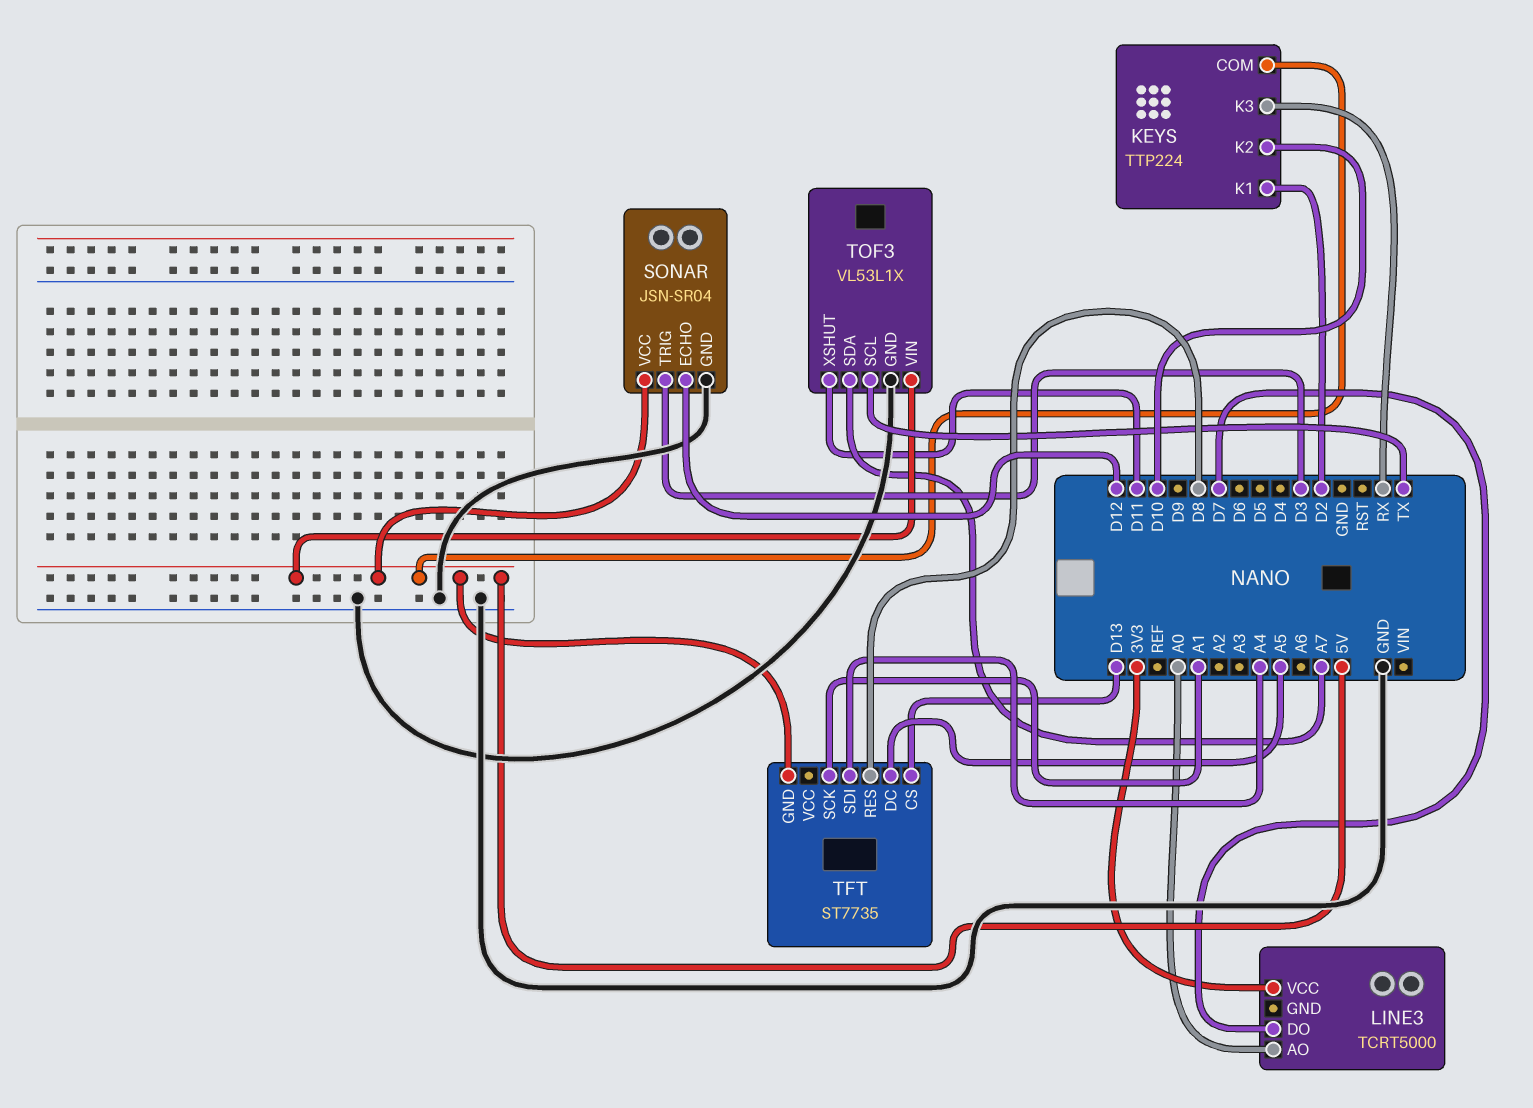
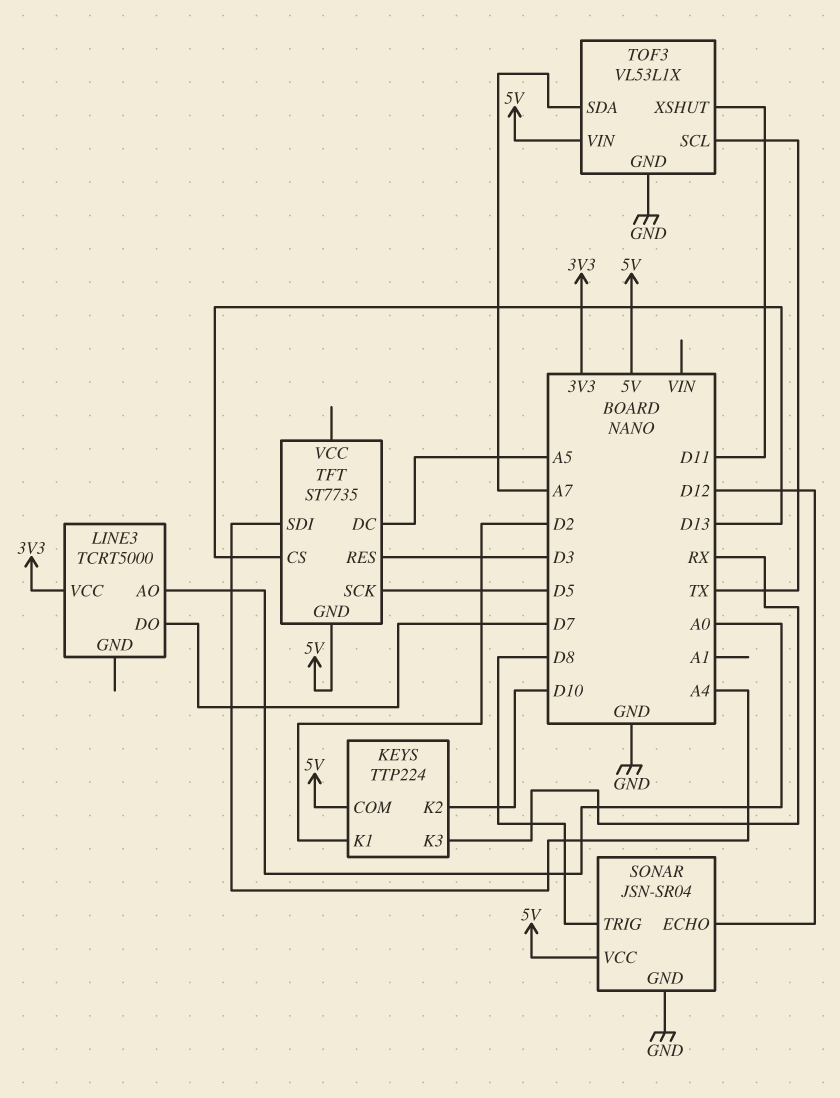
SONAR pin TRIG: D3 -> D8
TFT pin RES: D8 -> D3
TFT pin SCK: A1 -> D5

